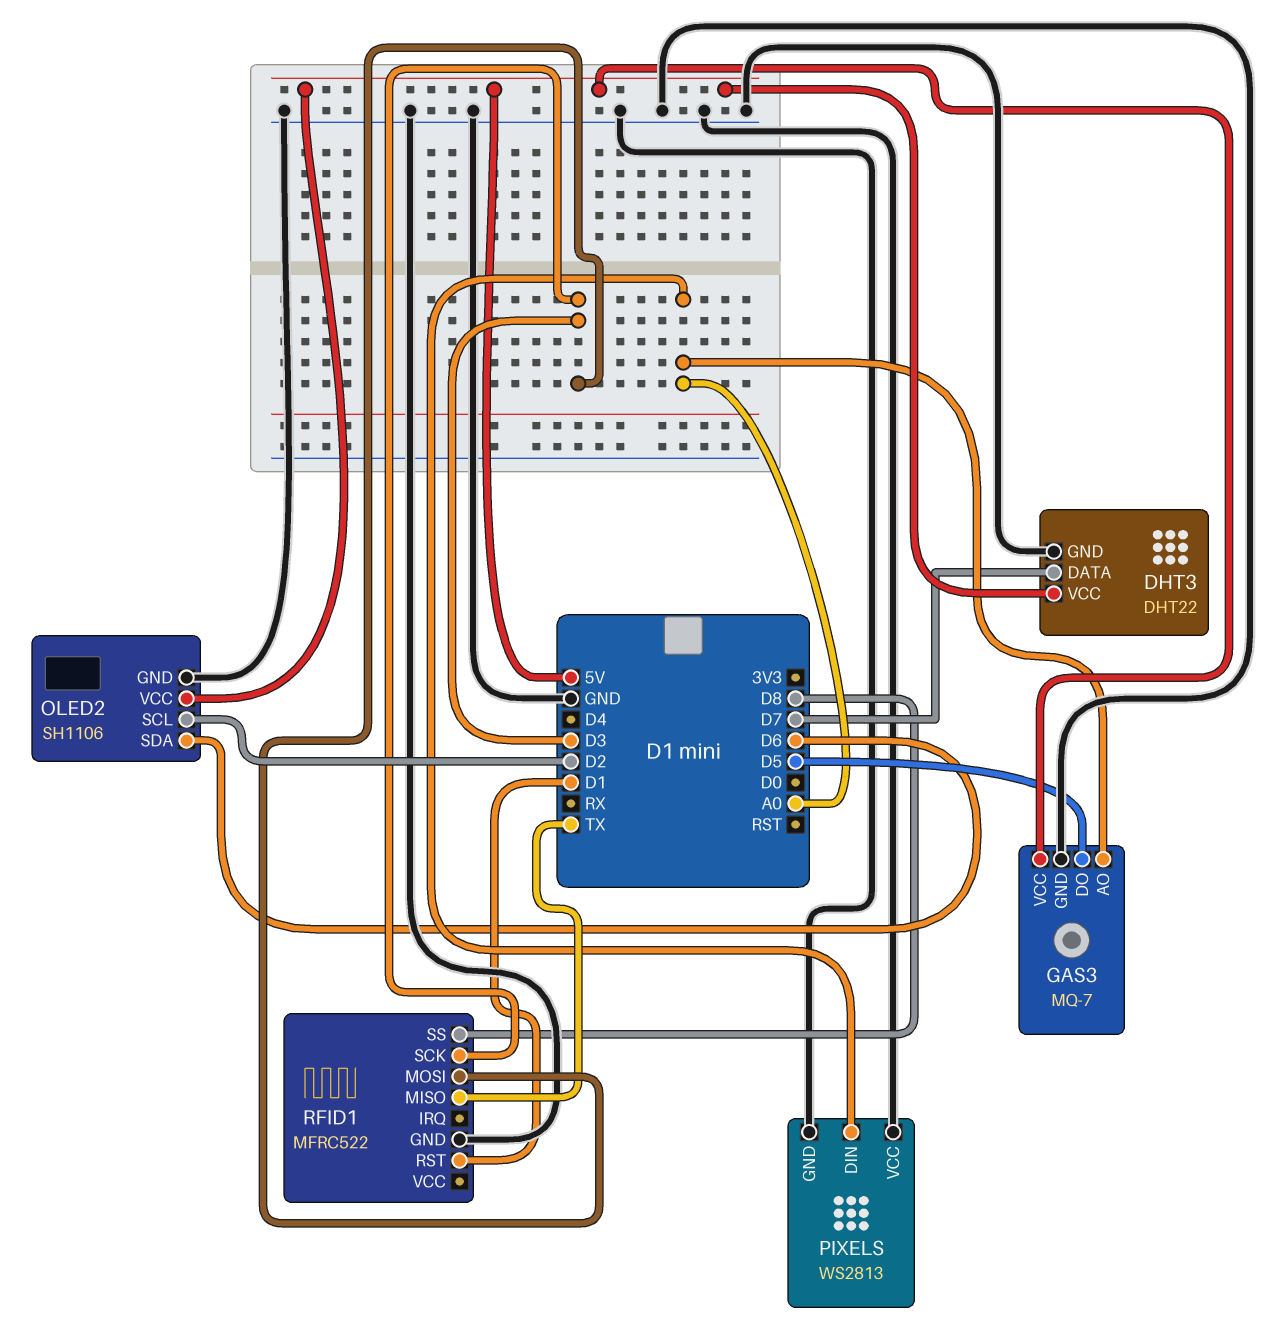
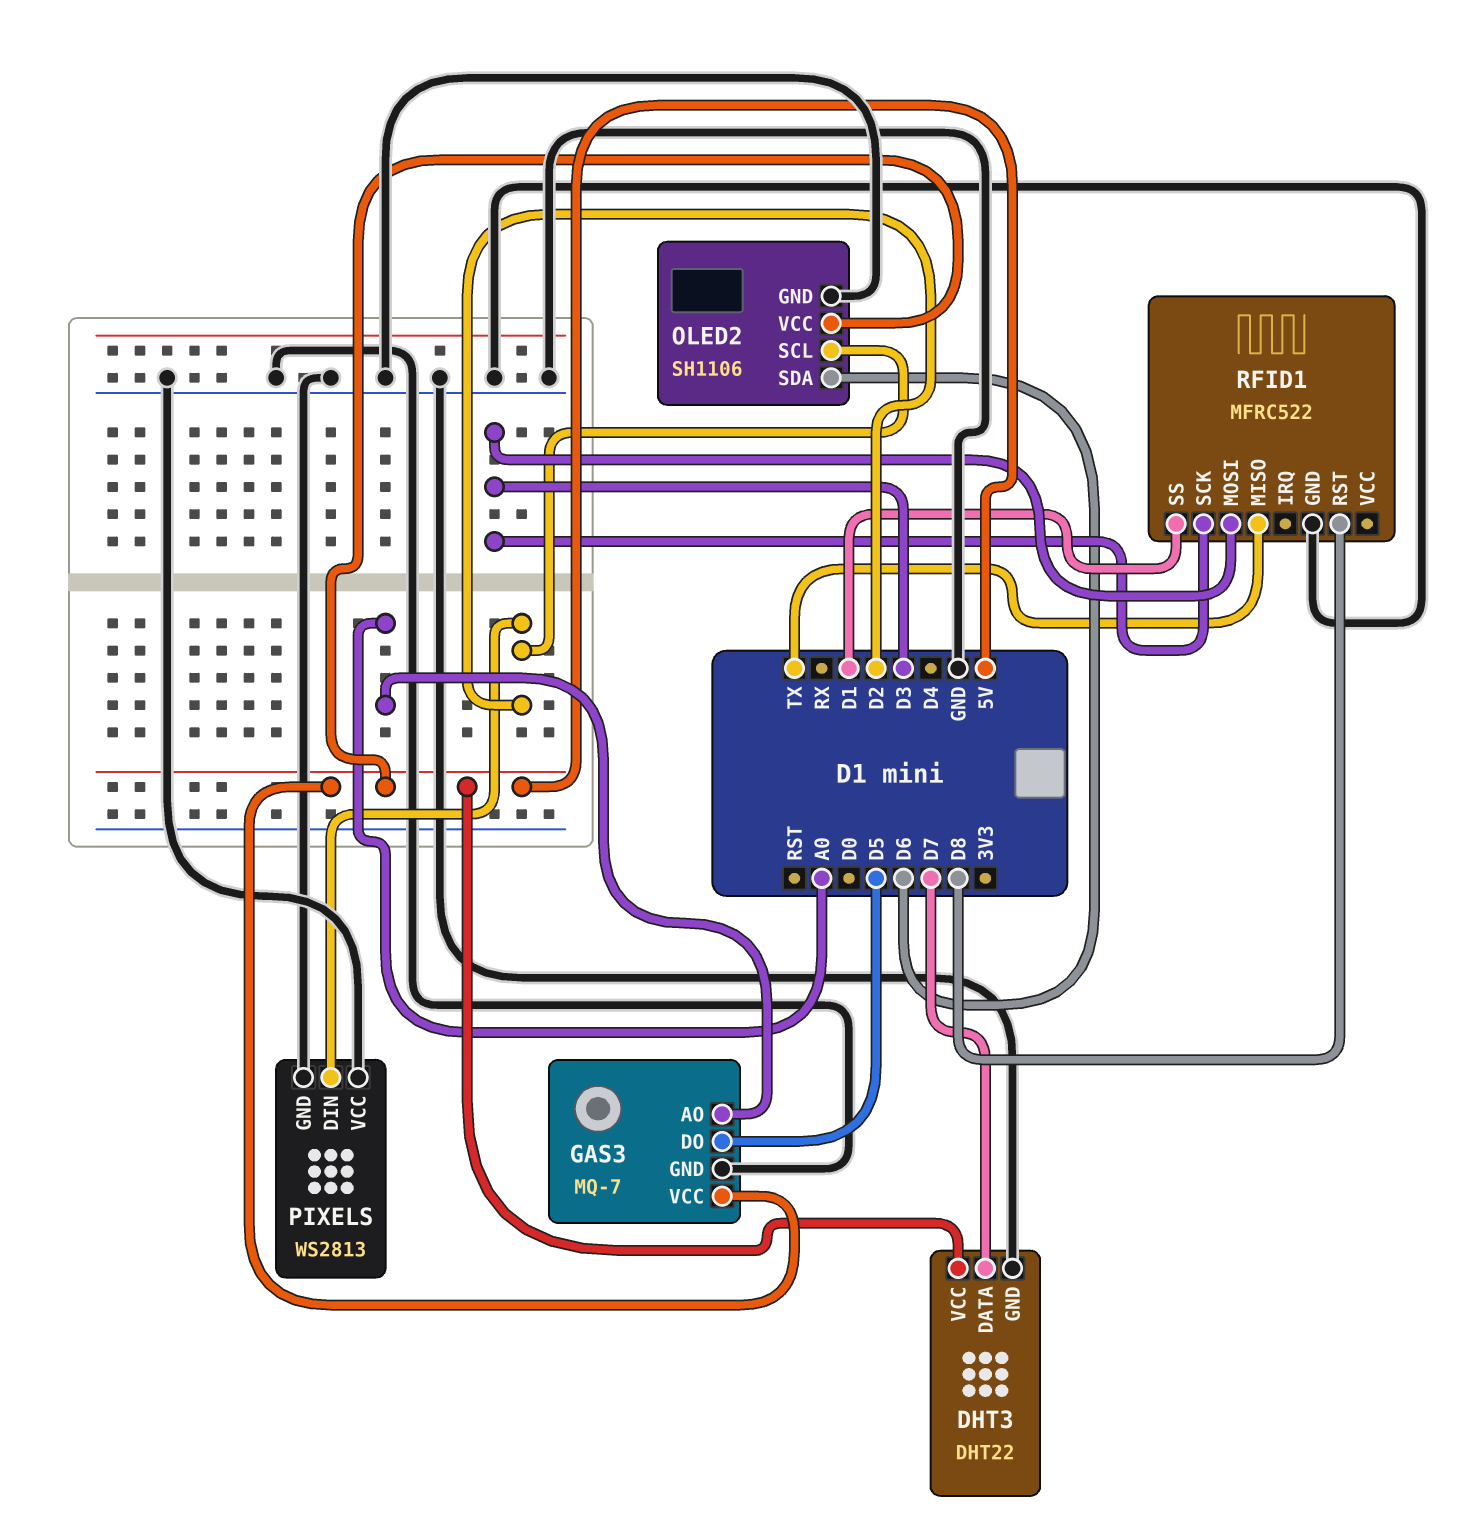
PIXELS pin DIN: A0 -> D2
RFID1 pin RST: D1 -> D8
RFID1 pin SS: D8 -> D1

